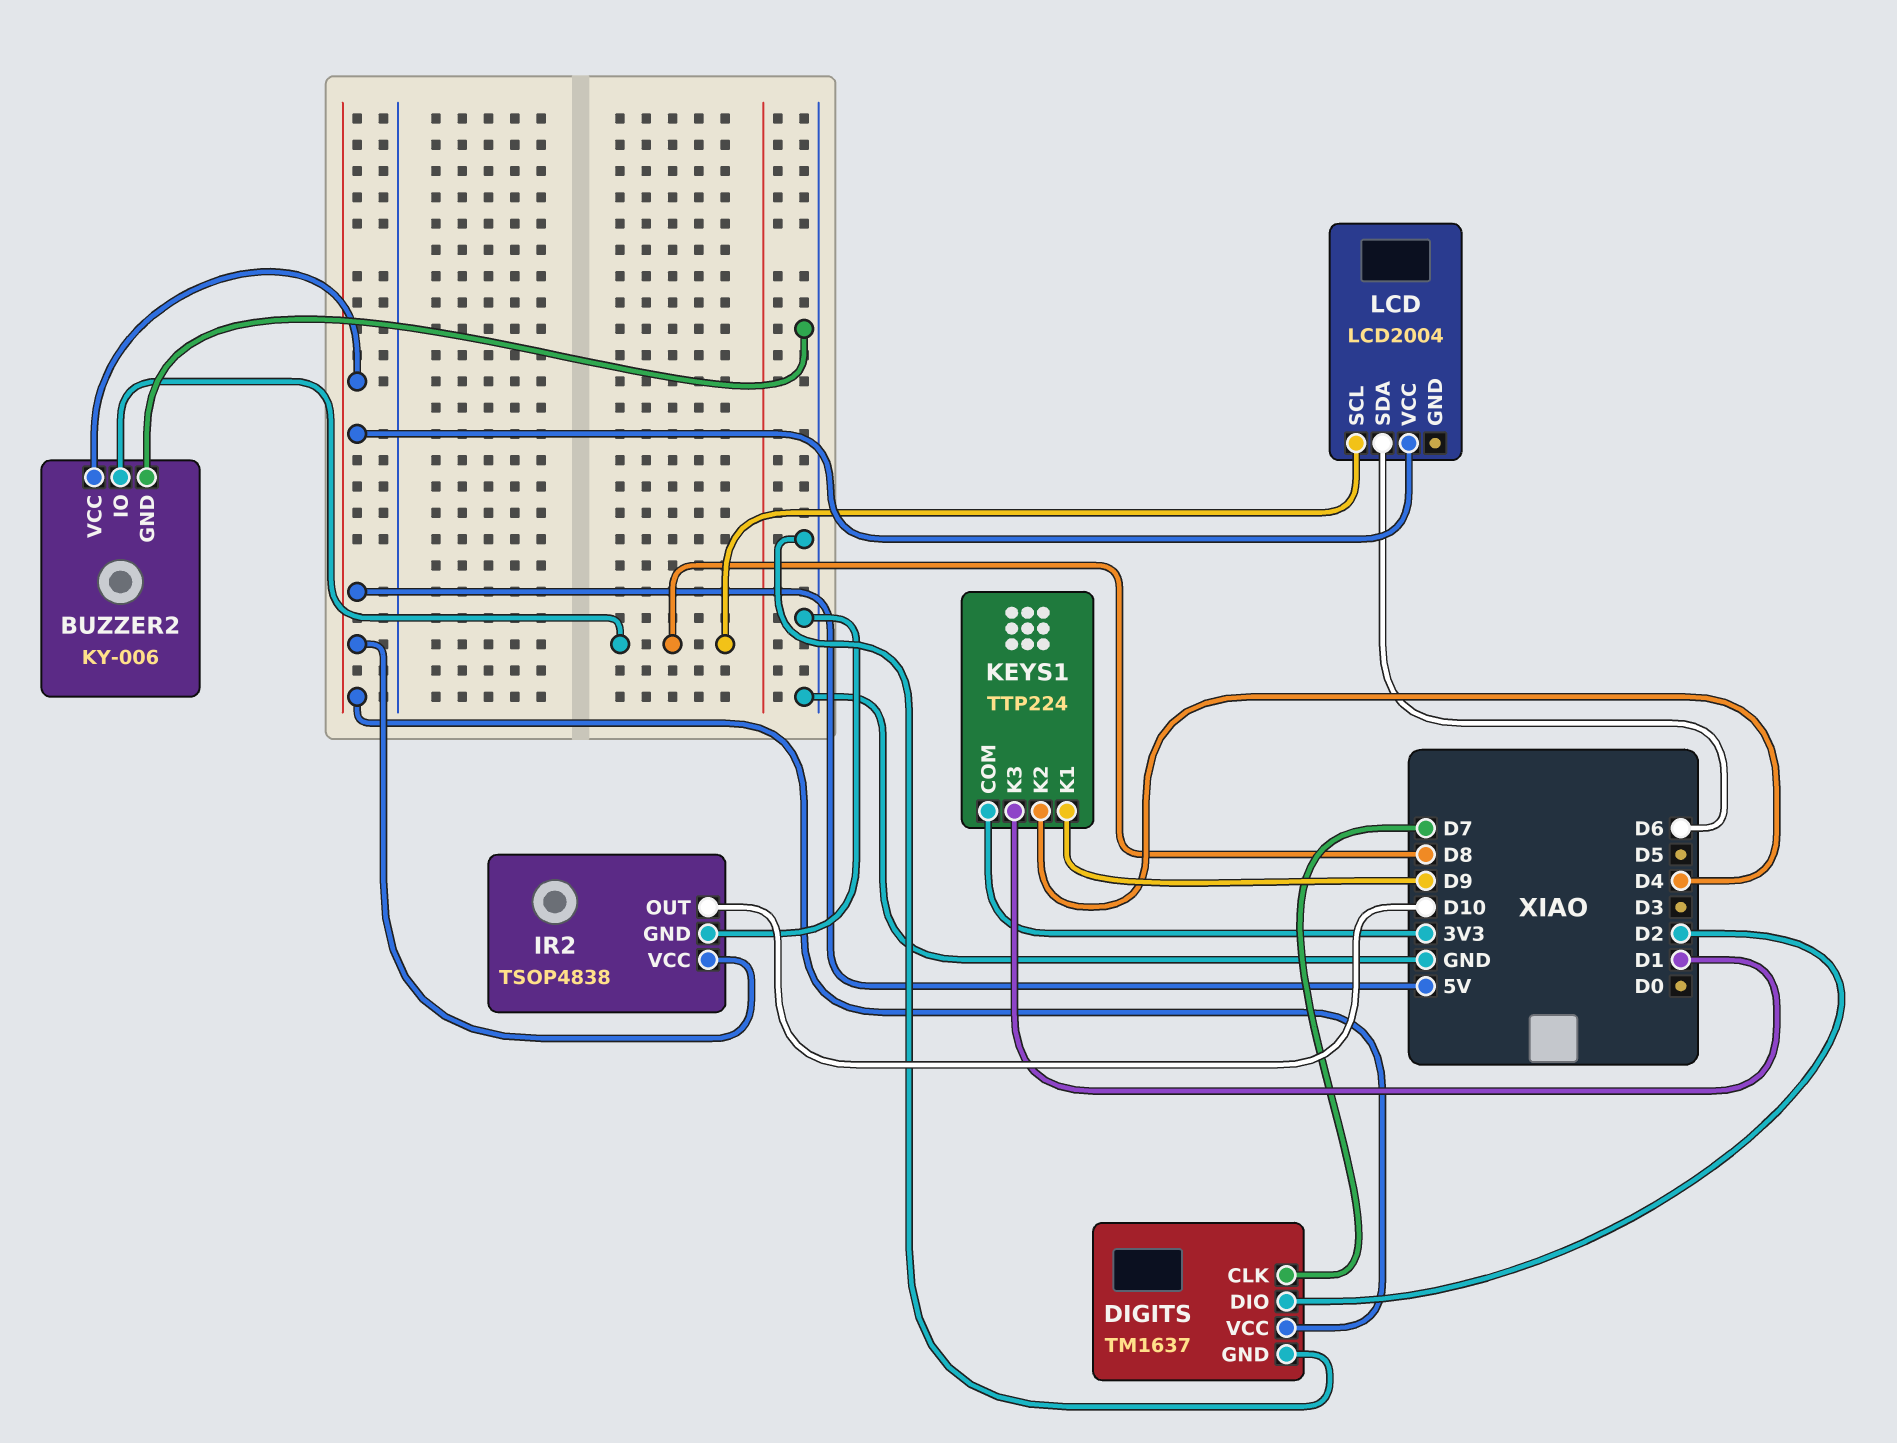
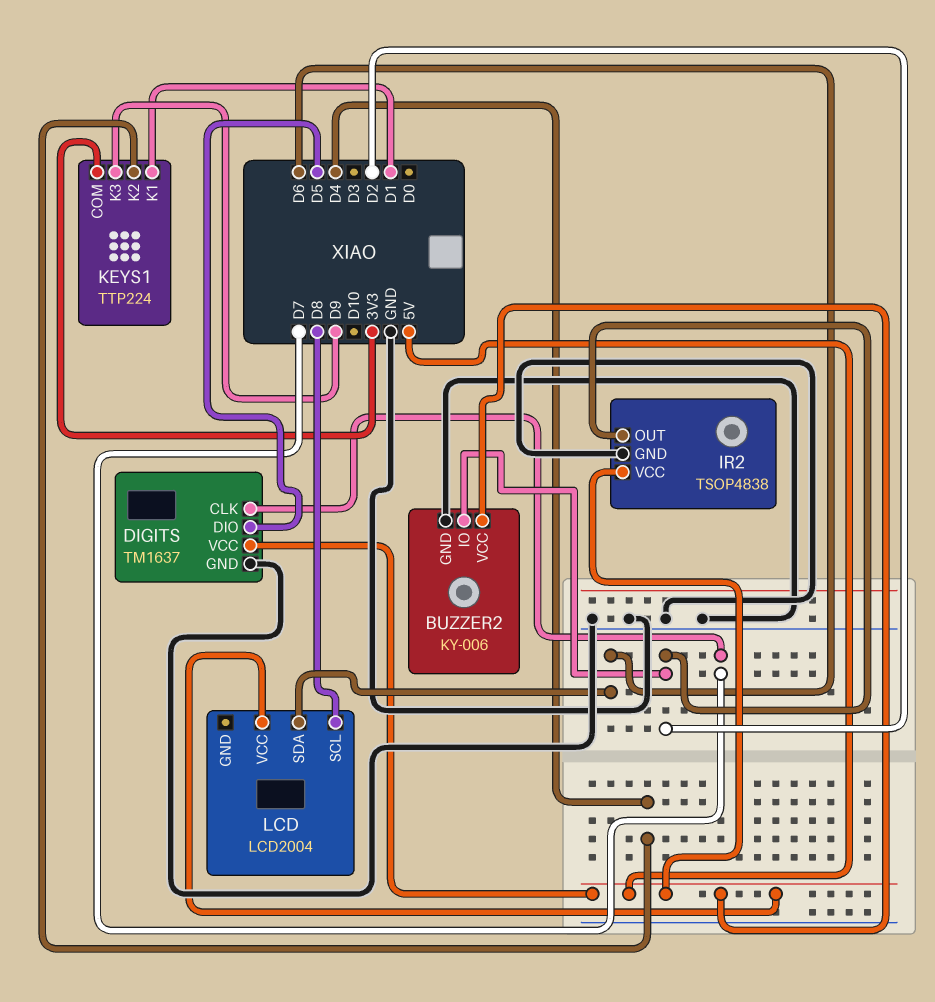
BUZZER2 pin IO: D8 -> D2
DIGITS pin DIO: D2 -> D5
IR2 pin OUT: D10 -> D2
KEYS1 pin K1: D9 -> D1
KEYS1 pin K3: D1 -> D9

